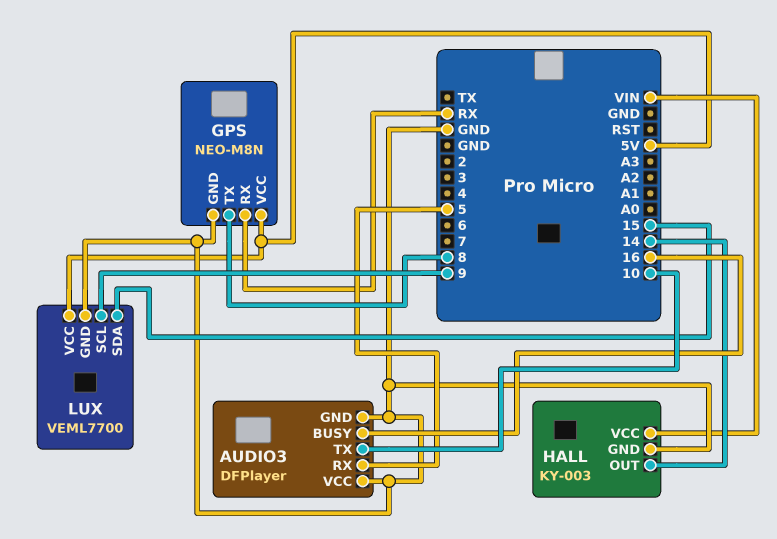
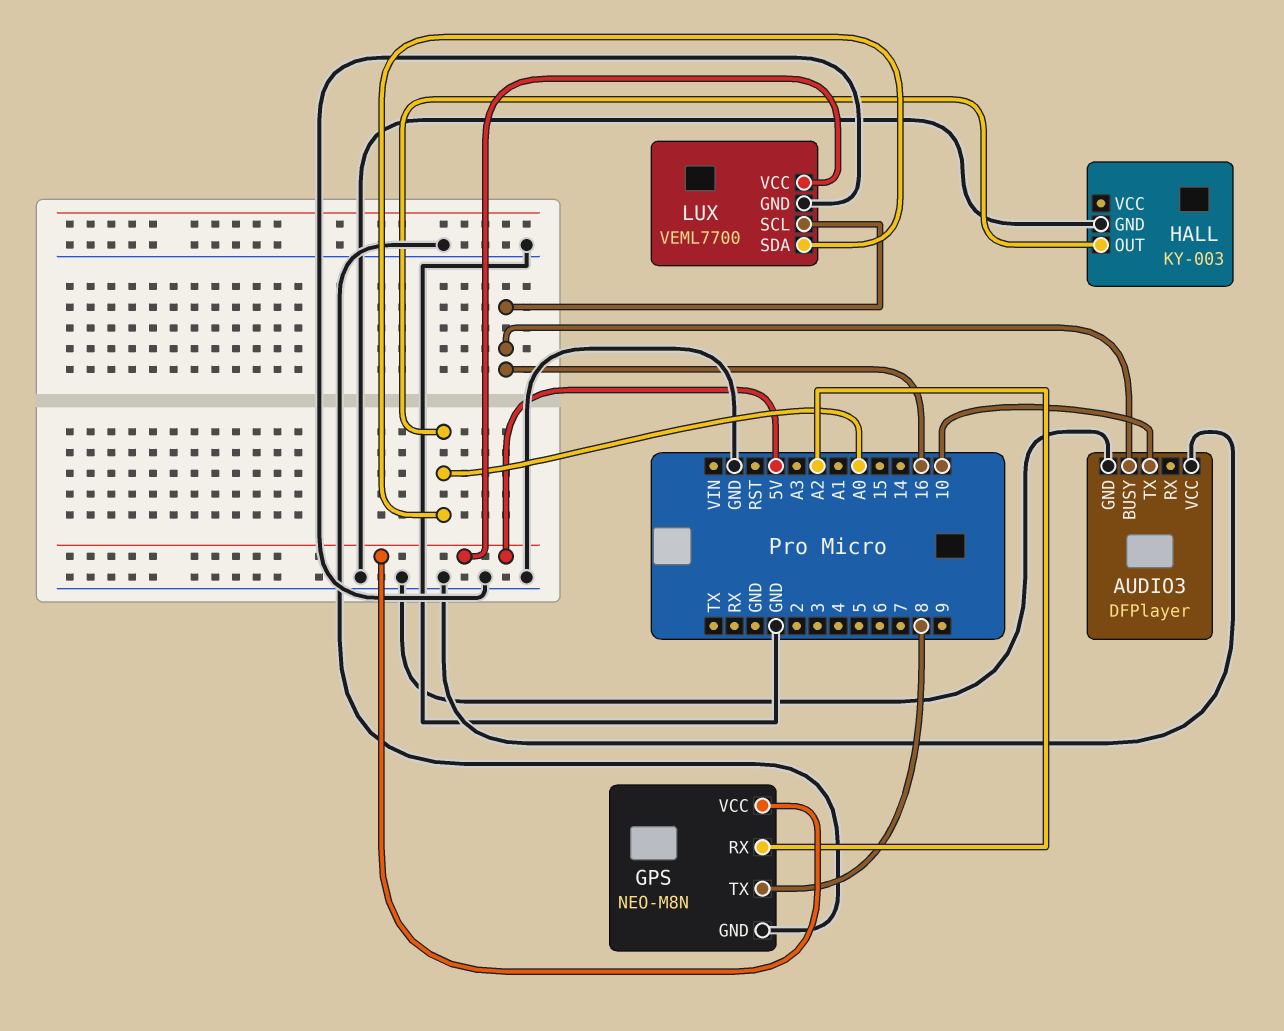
AUDIO3 pin RX: 5 -> none
GPS pin RX: RX -> A2
HALL pin OUT: 14 -> A0
HALL pin VCC: VIN -> none
LUX pin SCL: 9 -> 16
LUX pin SDA: 15 -> A0

